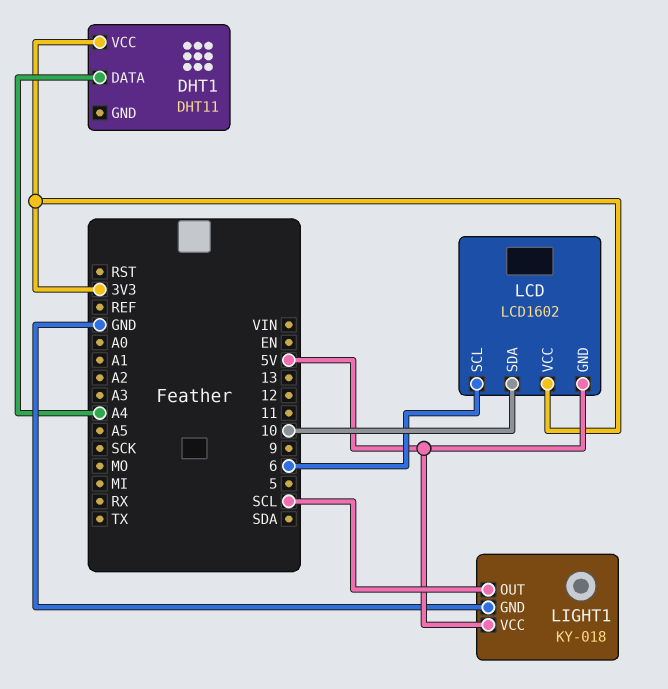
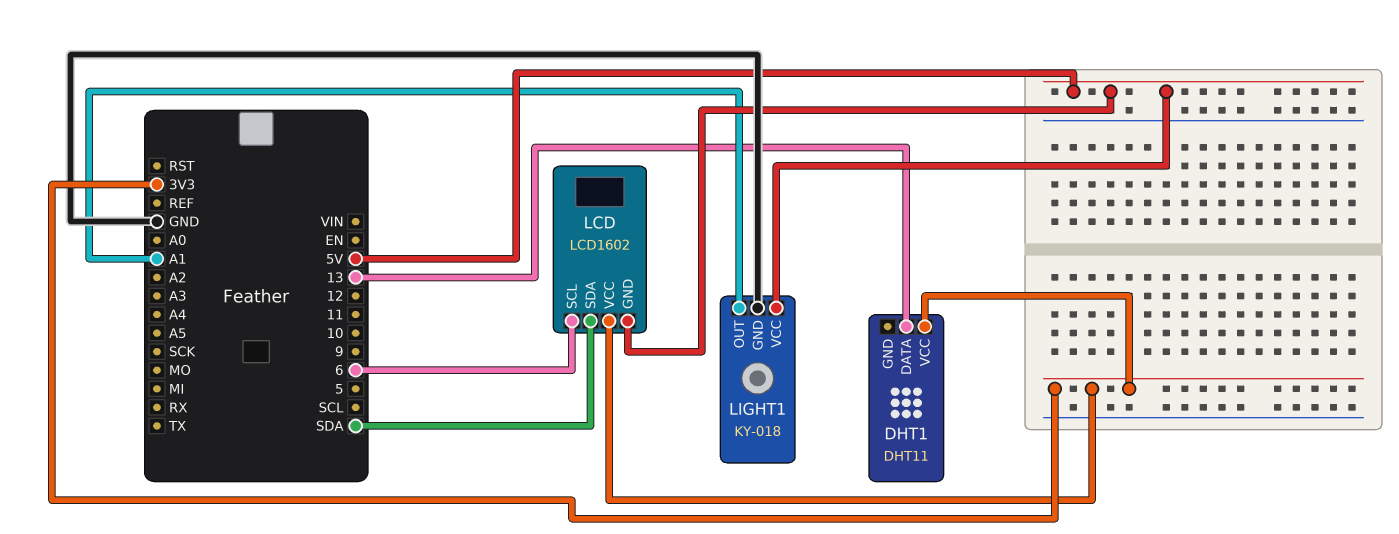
DHT1 pin DATA: A4 -> 13
LCD pin SDA: 10 -> SDA
LIGHT1 pin OUT: SCL -> A1

